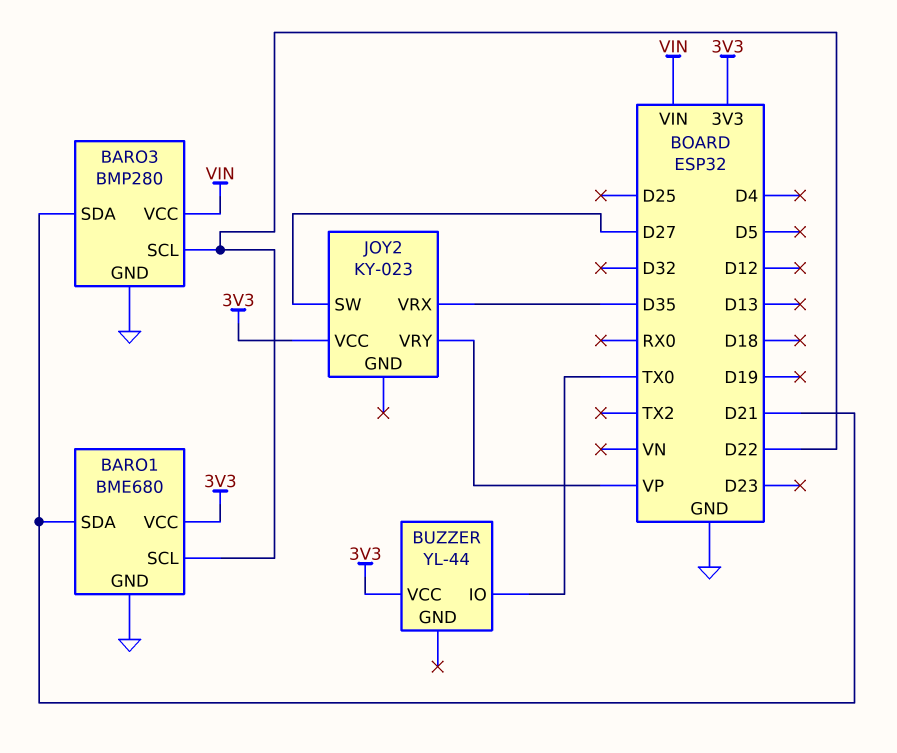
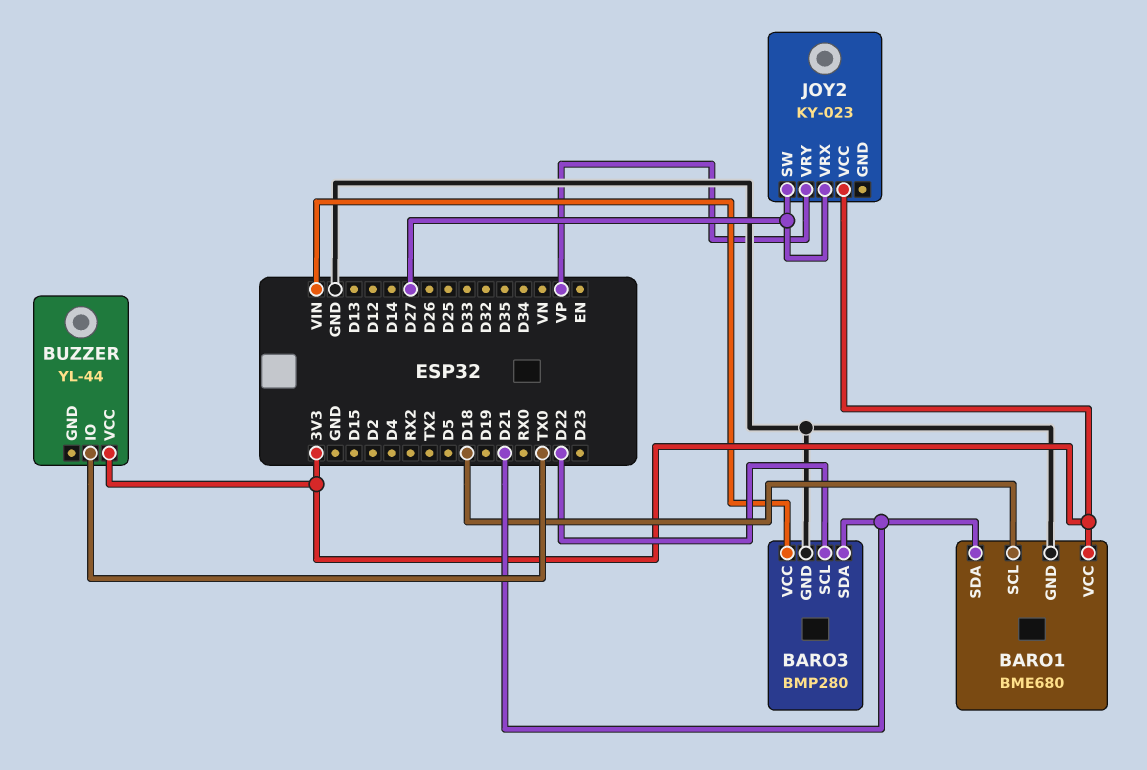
BARO1 pin SCL: D22 -> D18
JOY2 pin VRX: D35 -> D27

